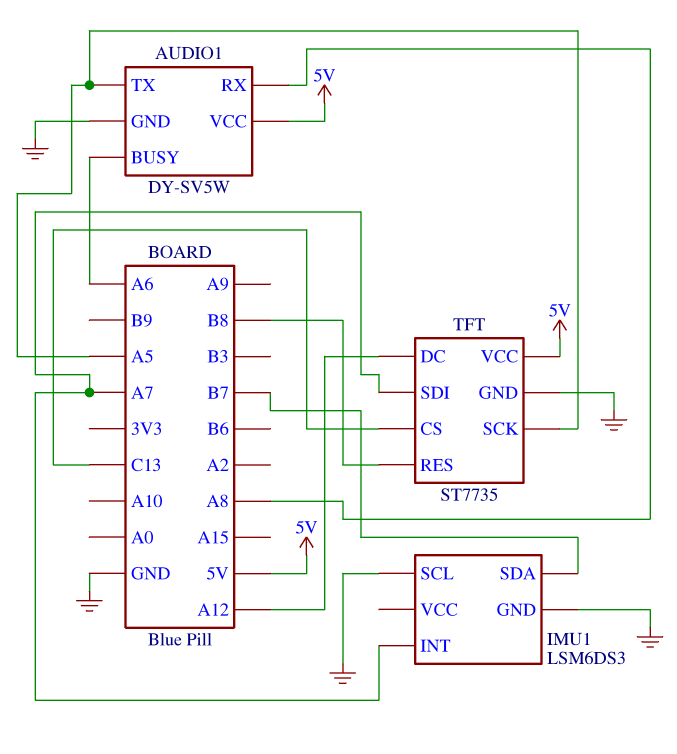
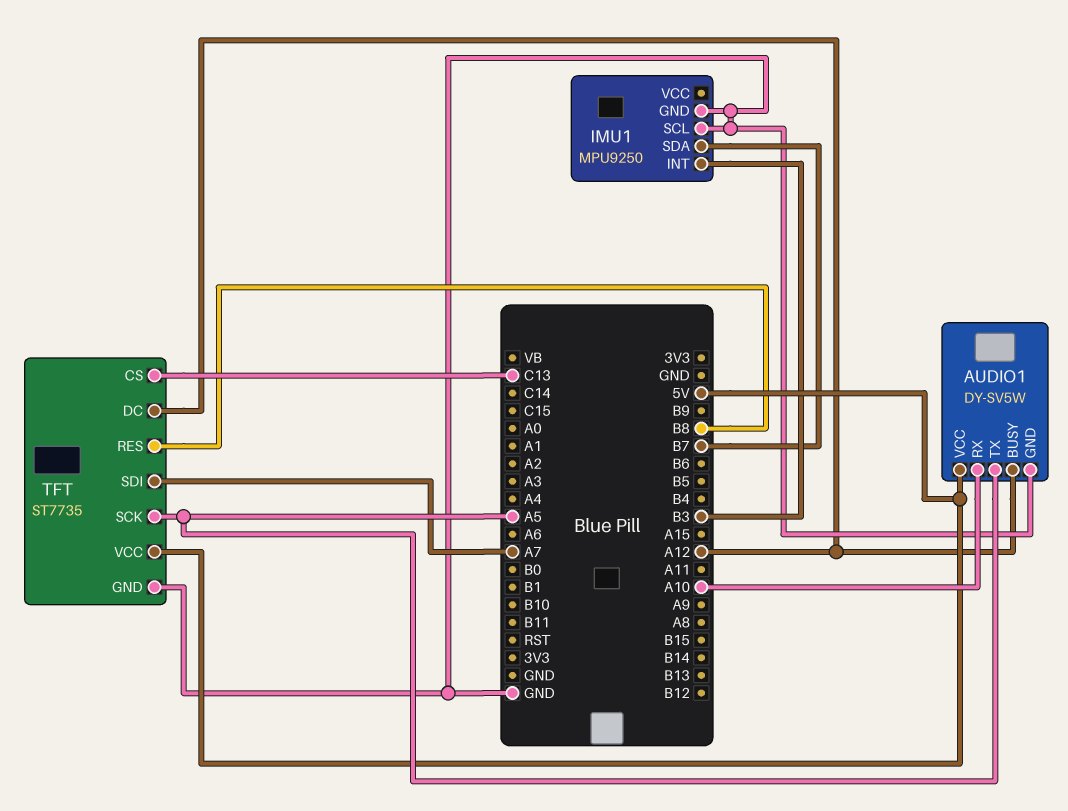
AUDIO1 pin BUSY: A6 -> A12
AUDIO1 pin RX: A8 -> A10
IMU1: LSM6DS3 -> MPU9250
IMU1 pin INT: A7 -> B3

